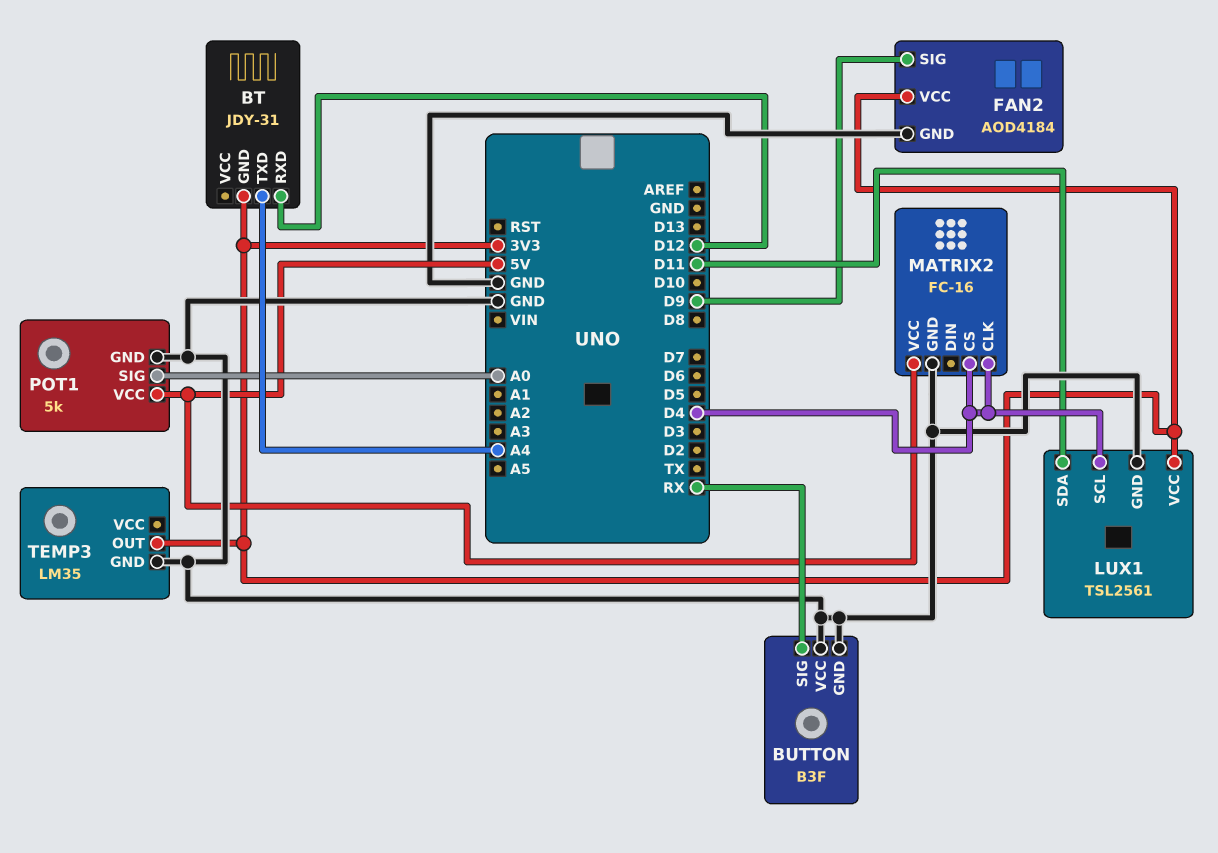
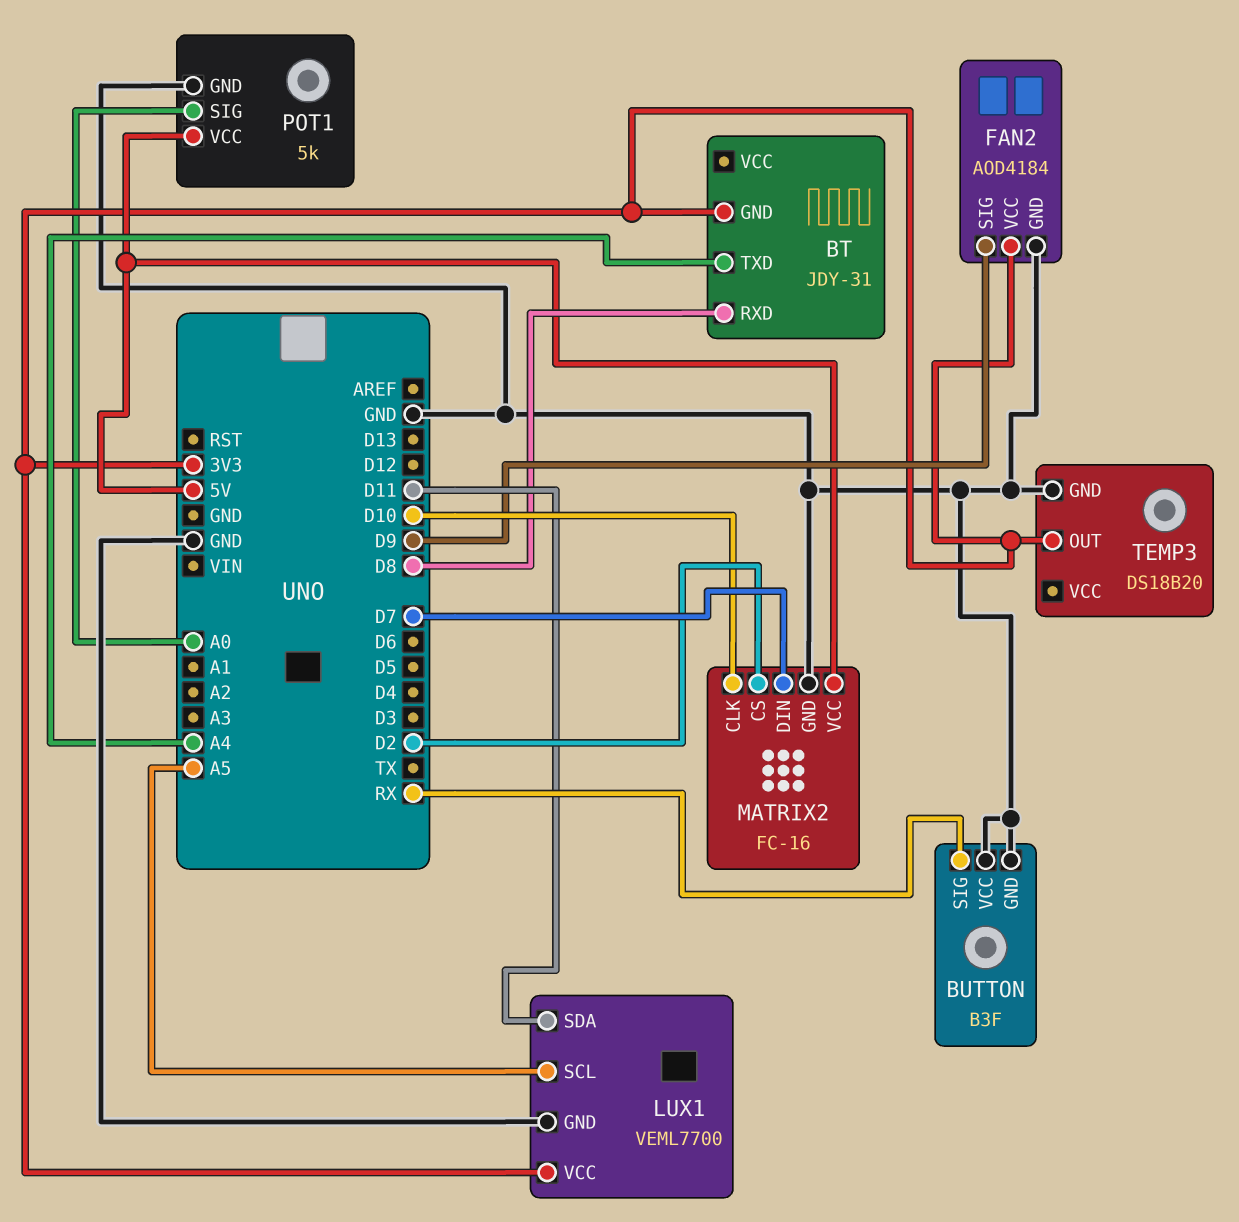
BT pin RXD: D12 -> D8
LUX1: TSL2561 -> VEML7700
LUX1 pin SCL: D4 -> A5
MATRIX2 pin CLK: D4 -> D10
MATRIX2 pin CS: D4 -> D2
MATRIX2 pin DIN: none -> D7
TEMP3: LM35 -> DS18B20

